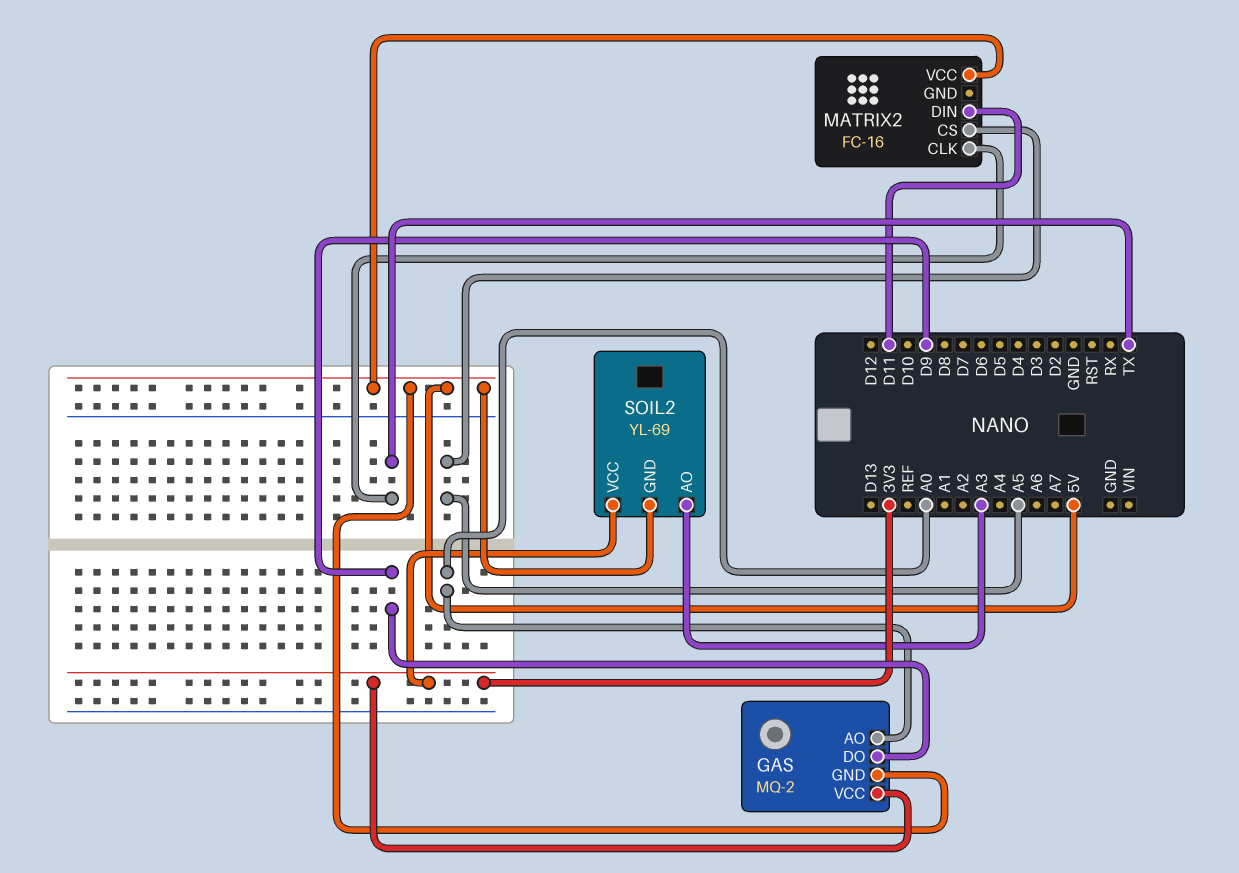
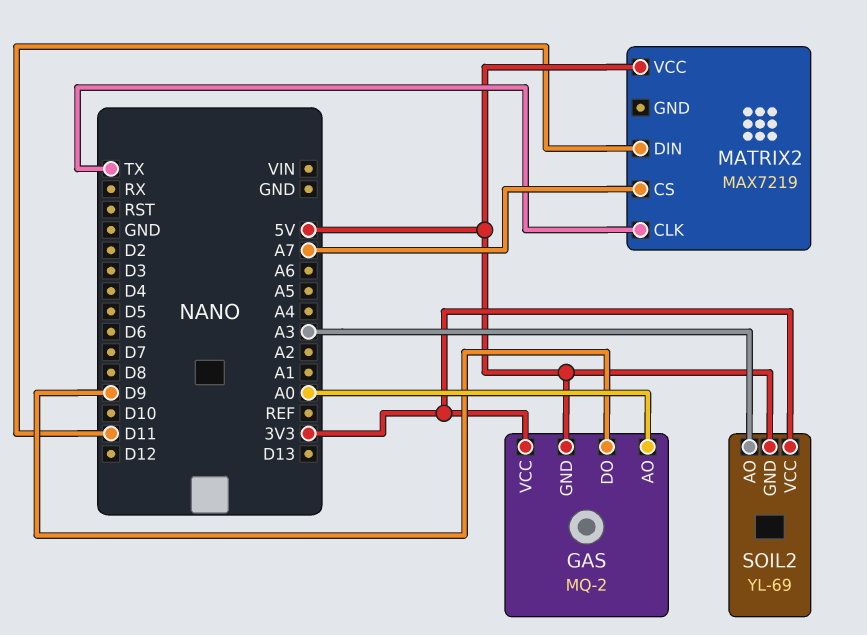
MATRIX2: FC-16 -> MAX7219
MATRIX2 pin CS: A5 -> A7

